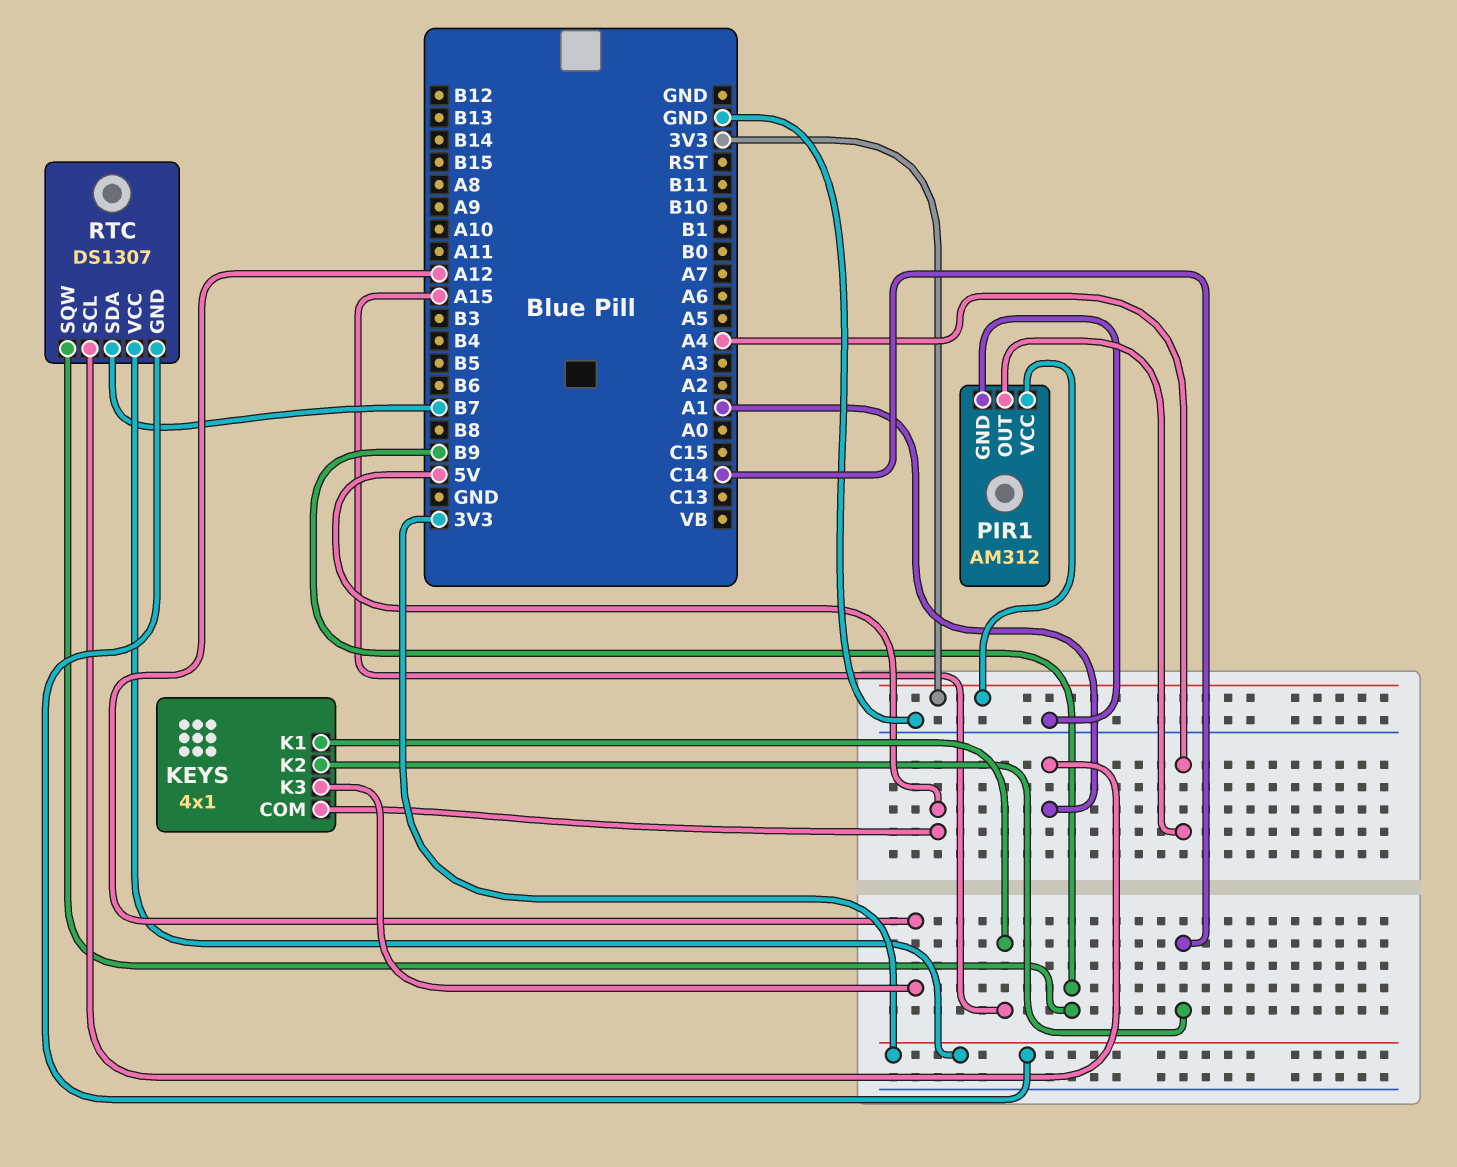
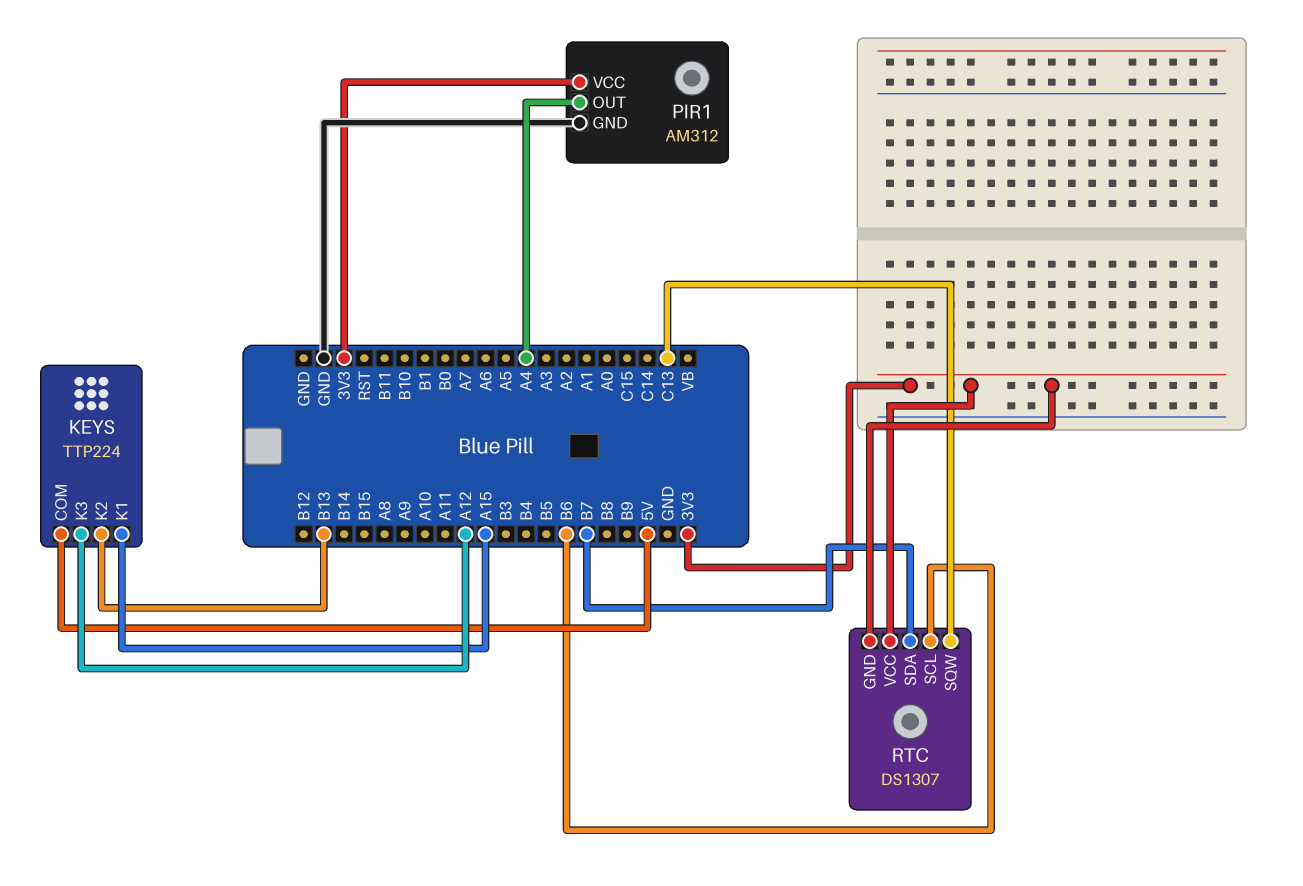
KEYS: 4x1 -> TTP224
KEYS pin K2: C14 -> B13
RTC pin SCL: A1 -> B6
RTC pin SQW: B9 -> C13

